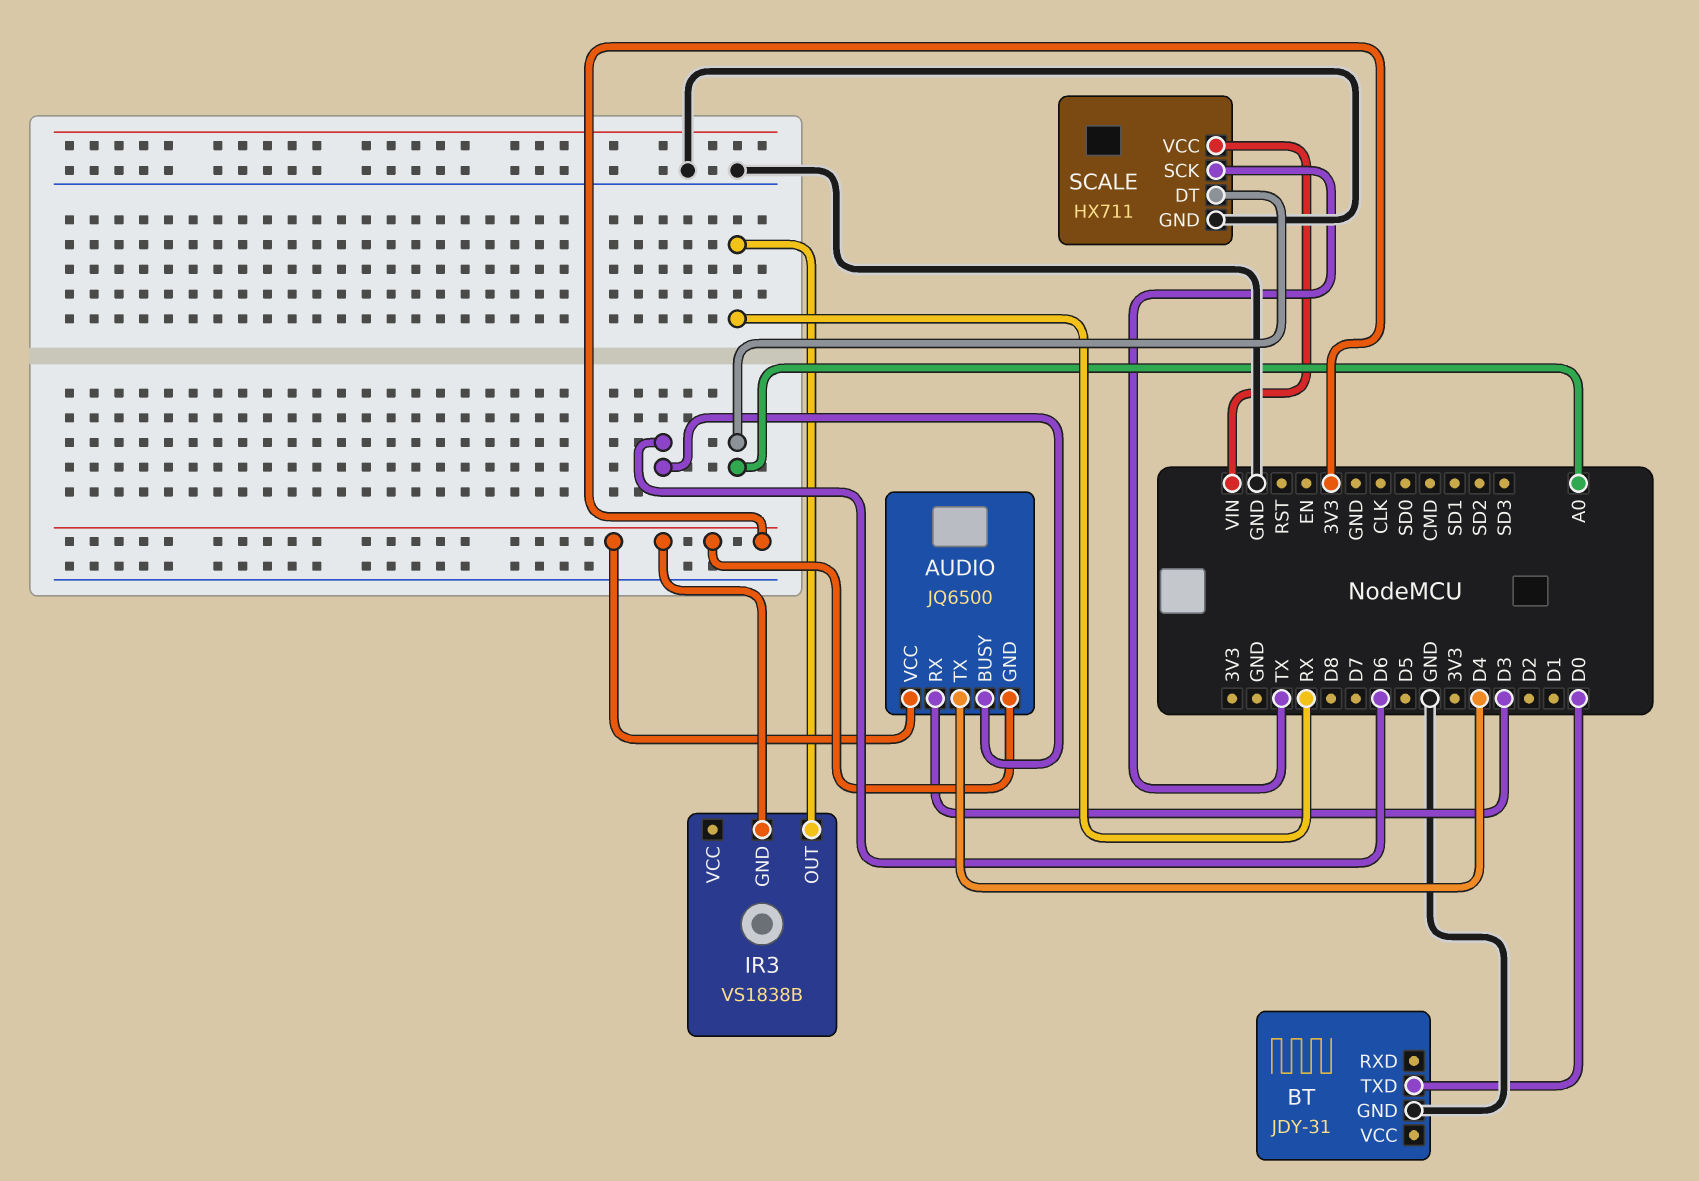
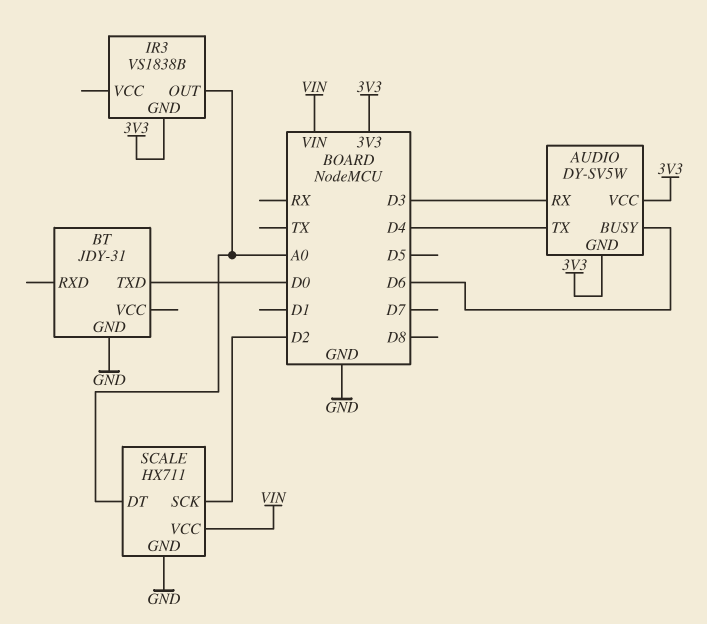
AUDIO: JQ6500 -> DY-SV5W
IR3 pin OUT: RX -> A0
SCALE pin SCK: TX -> D2

